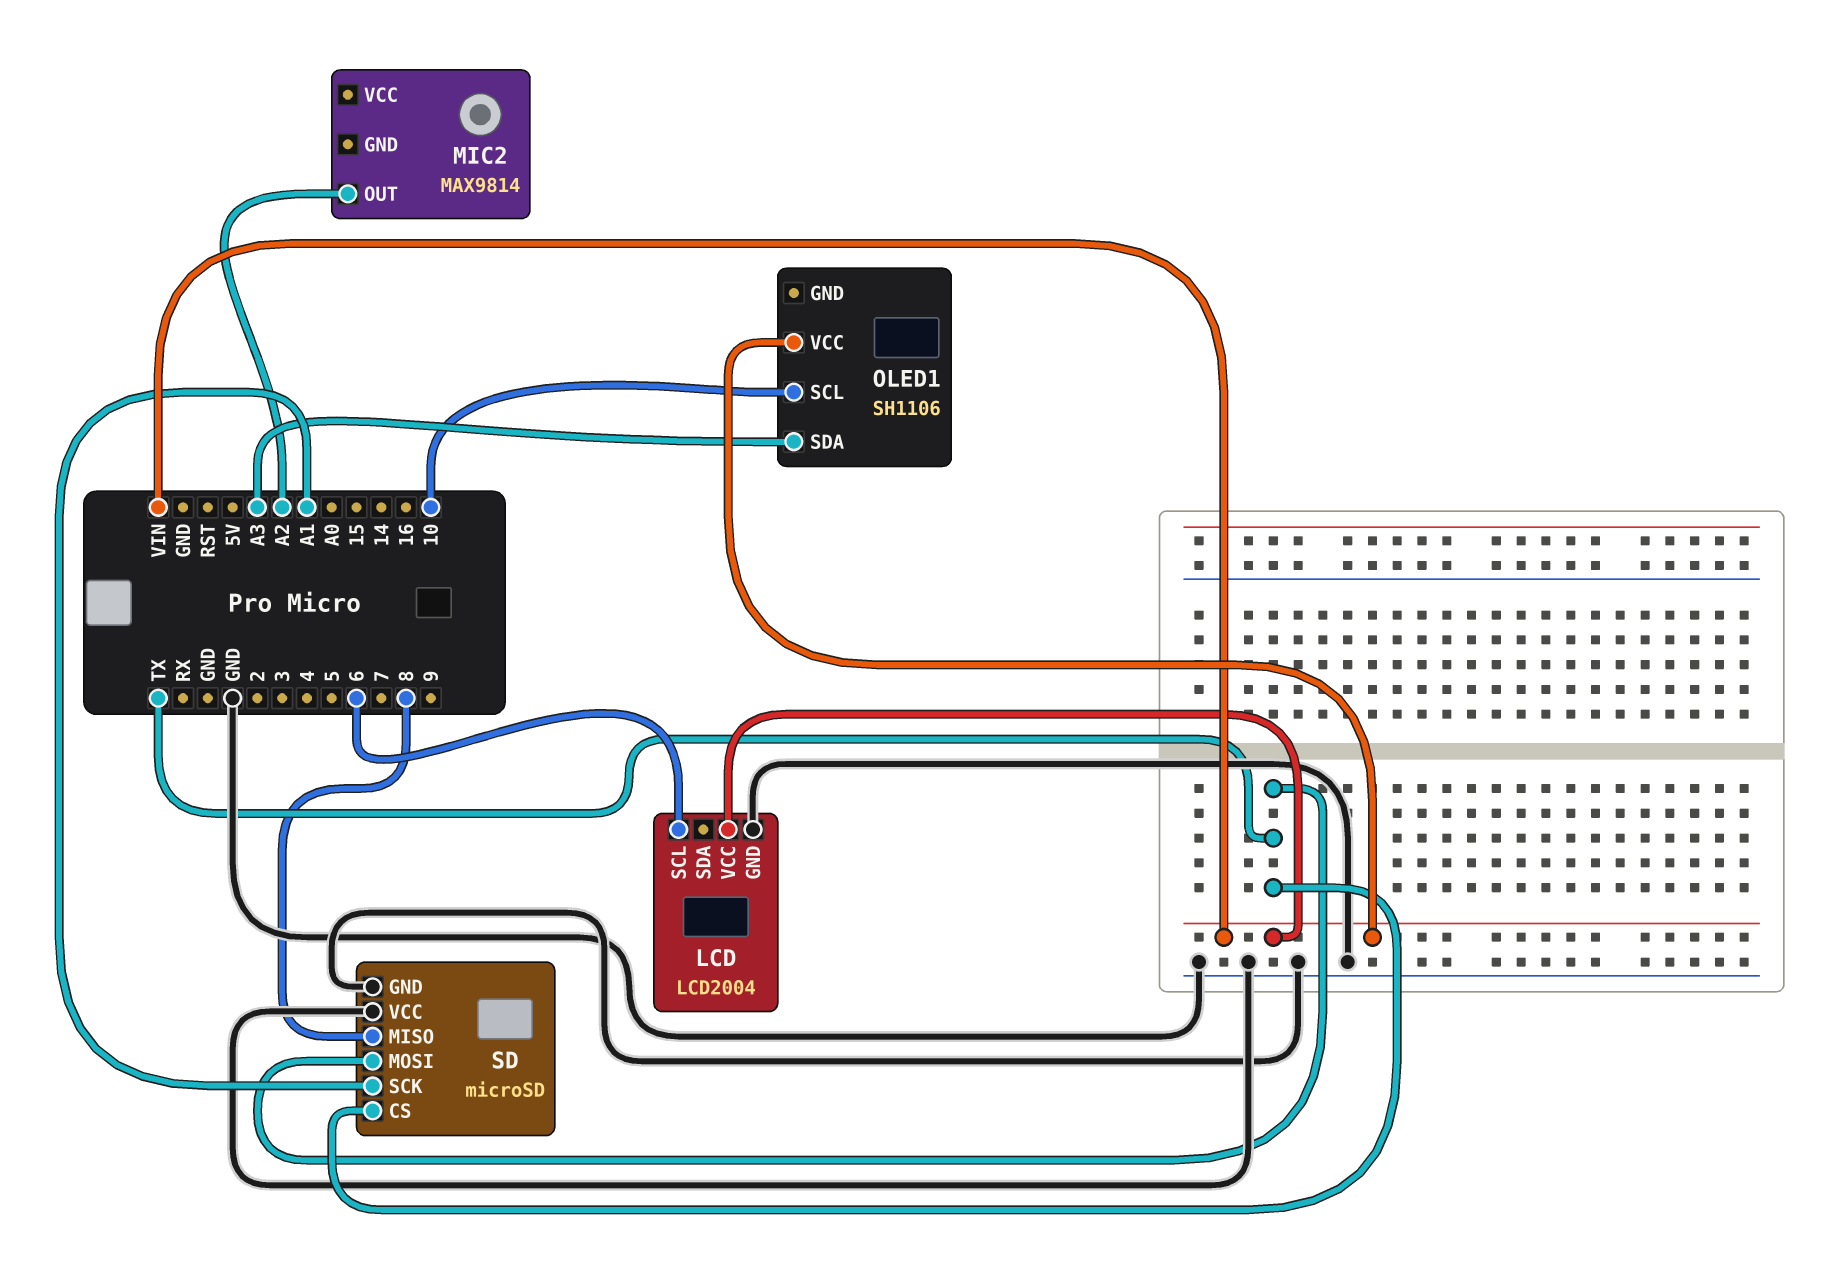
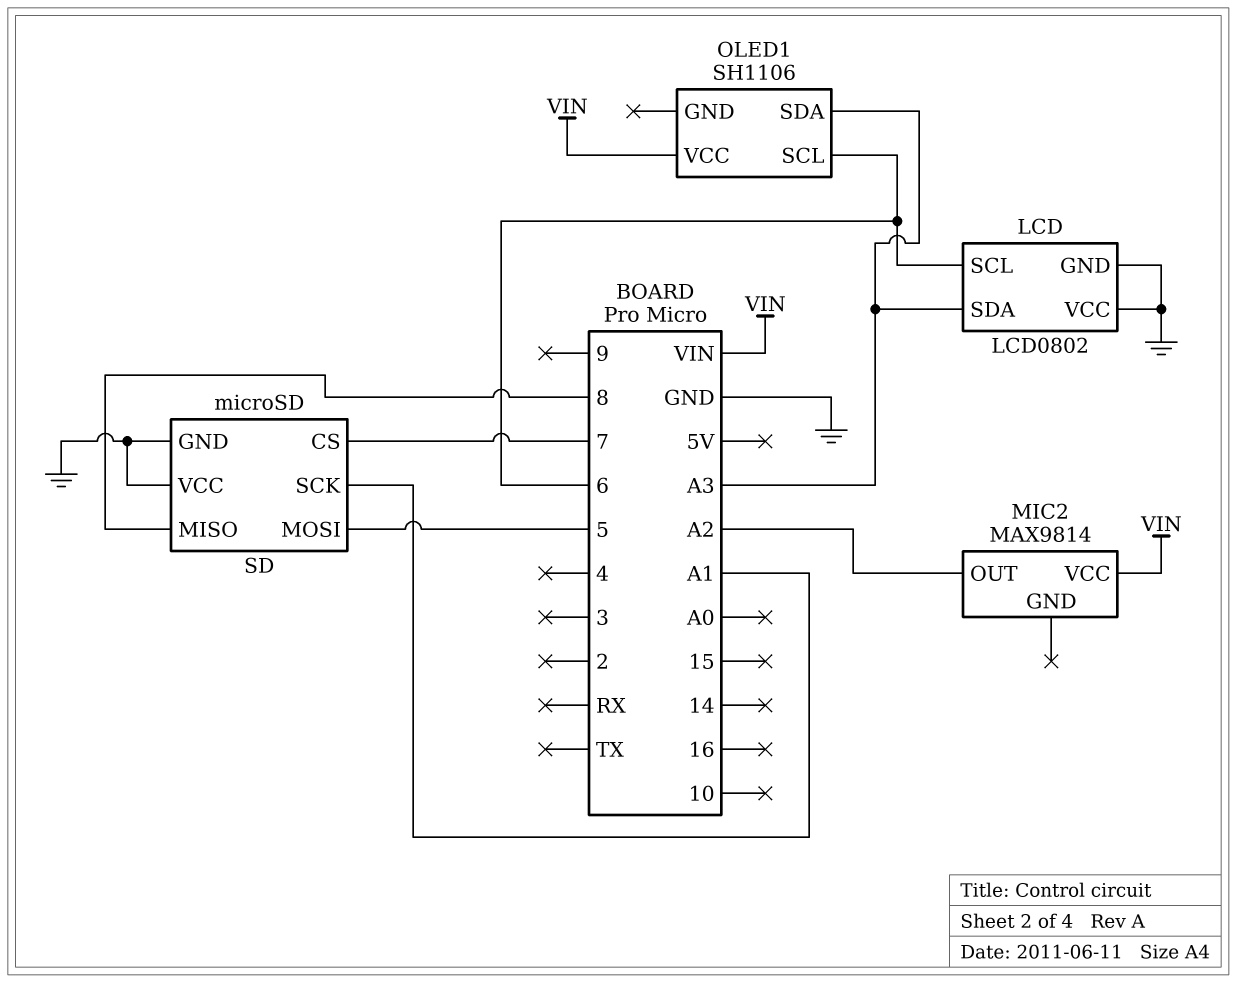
LCD: LCD2004 -> LCD0802
LCD pin SDA: none -> A3
LCD pin VCC: VIN -> GND
MIC2 pin VCC: none -> VIN
OLED1 pin SCL: 10 -> 6
SD pin CS: TX -> 7
SD pin MOSI: TX -> 5

